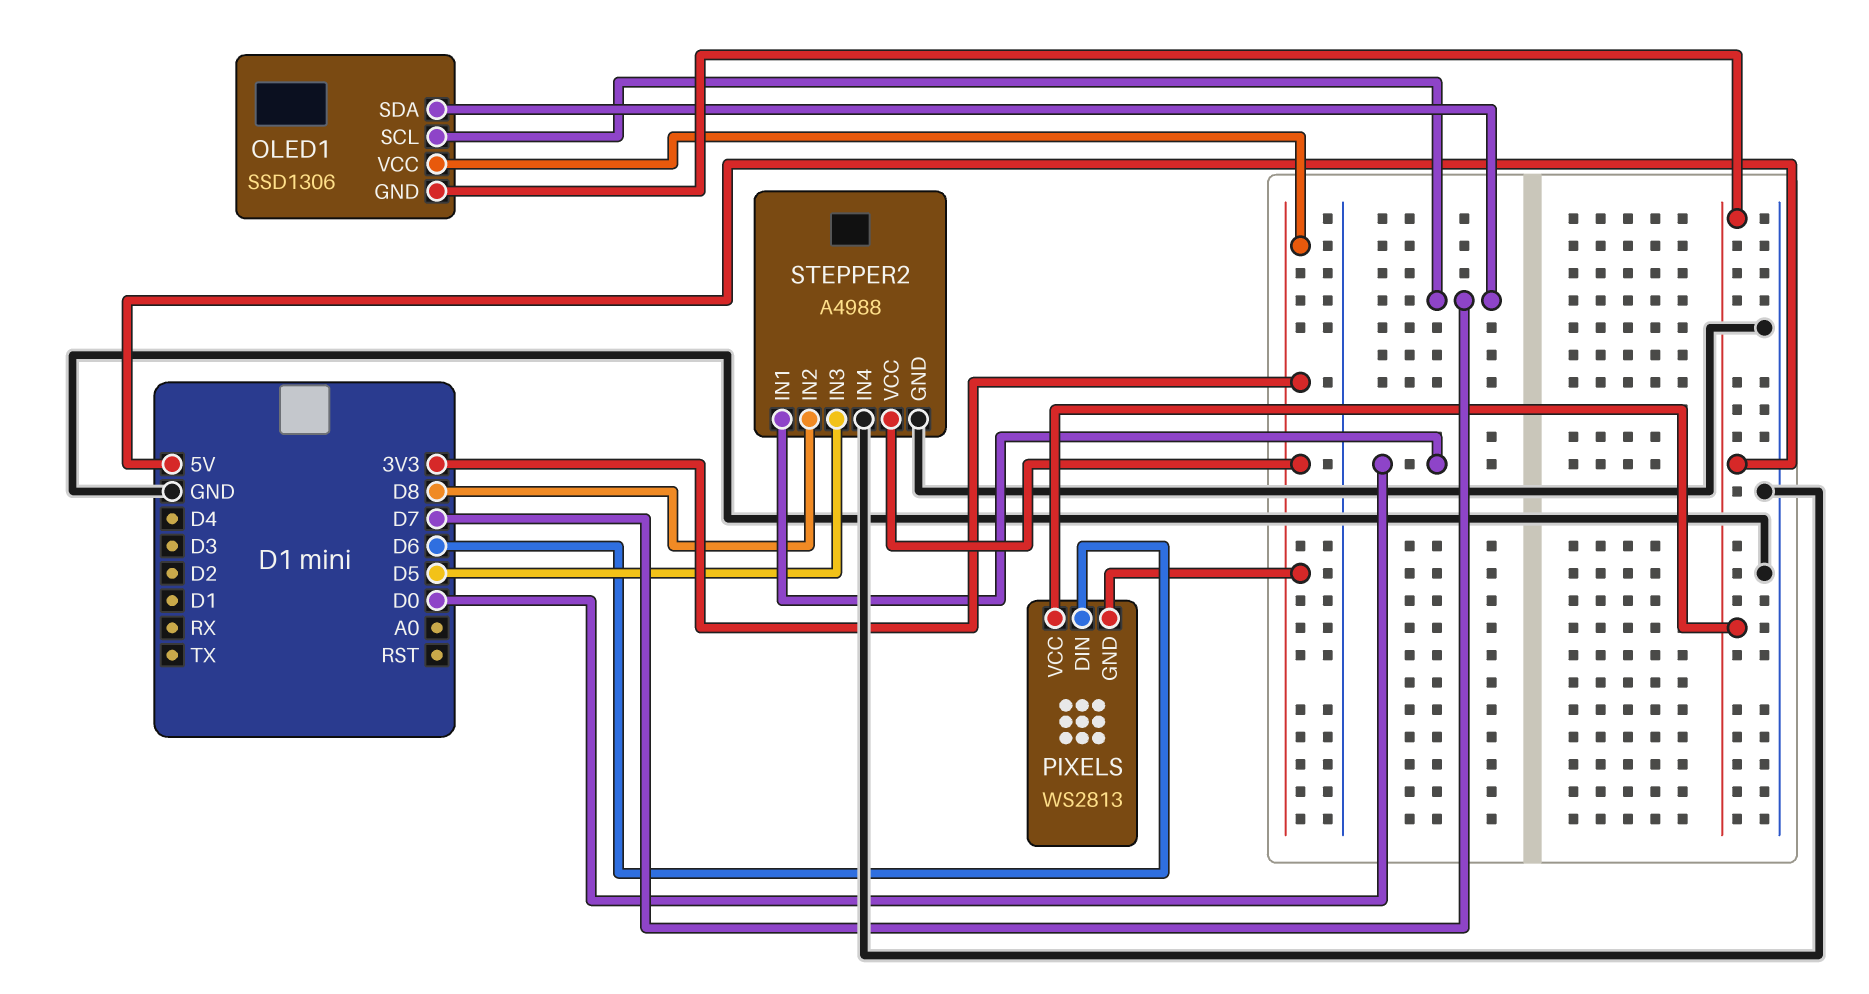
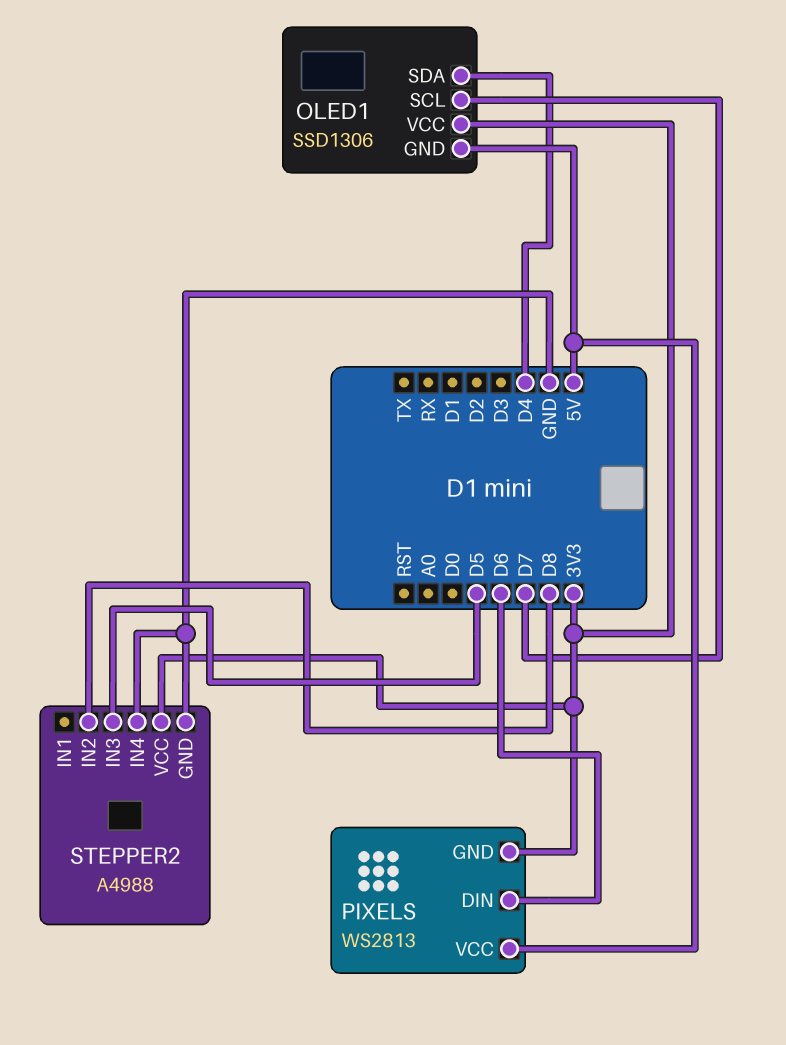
OLED1 pin SDA: D7 -> D4
STEPPER2 pin IN1: D0 -> none

